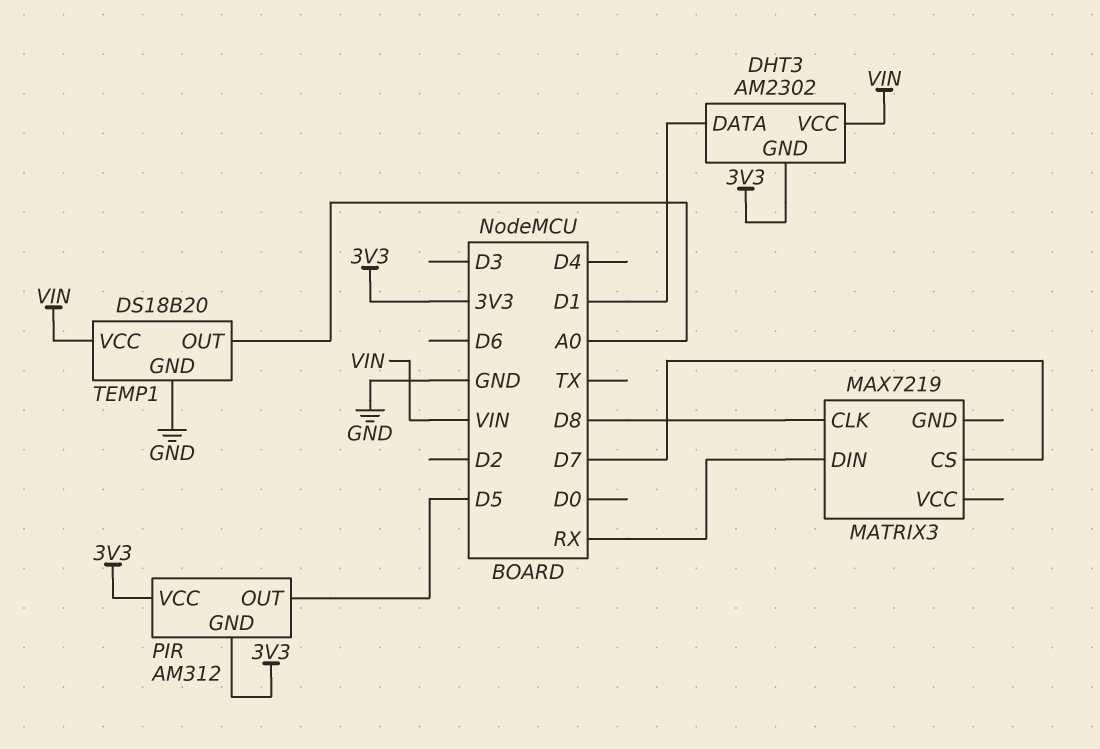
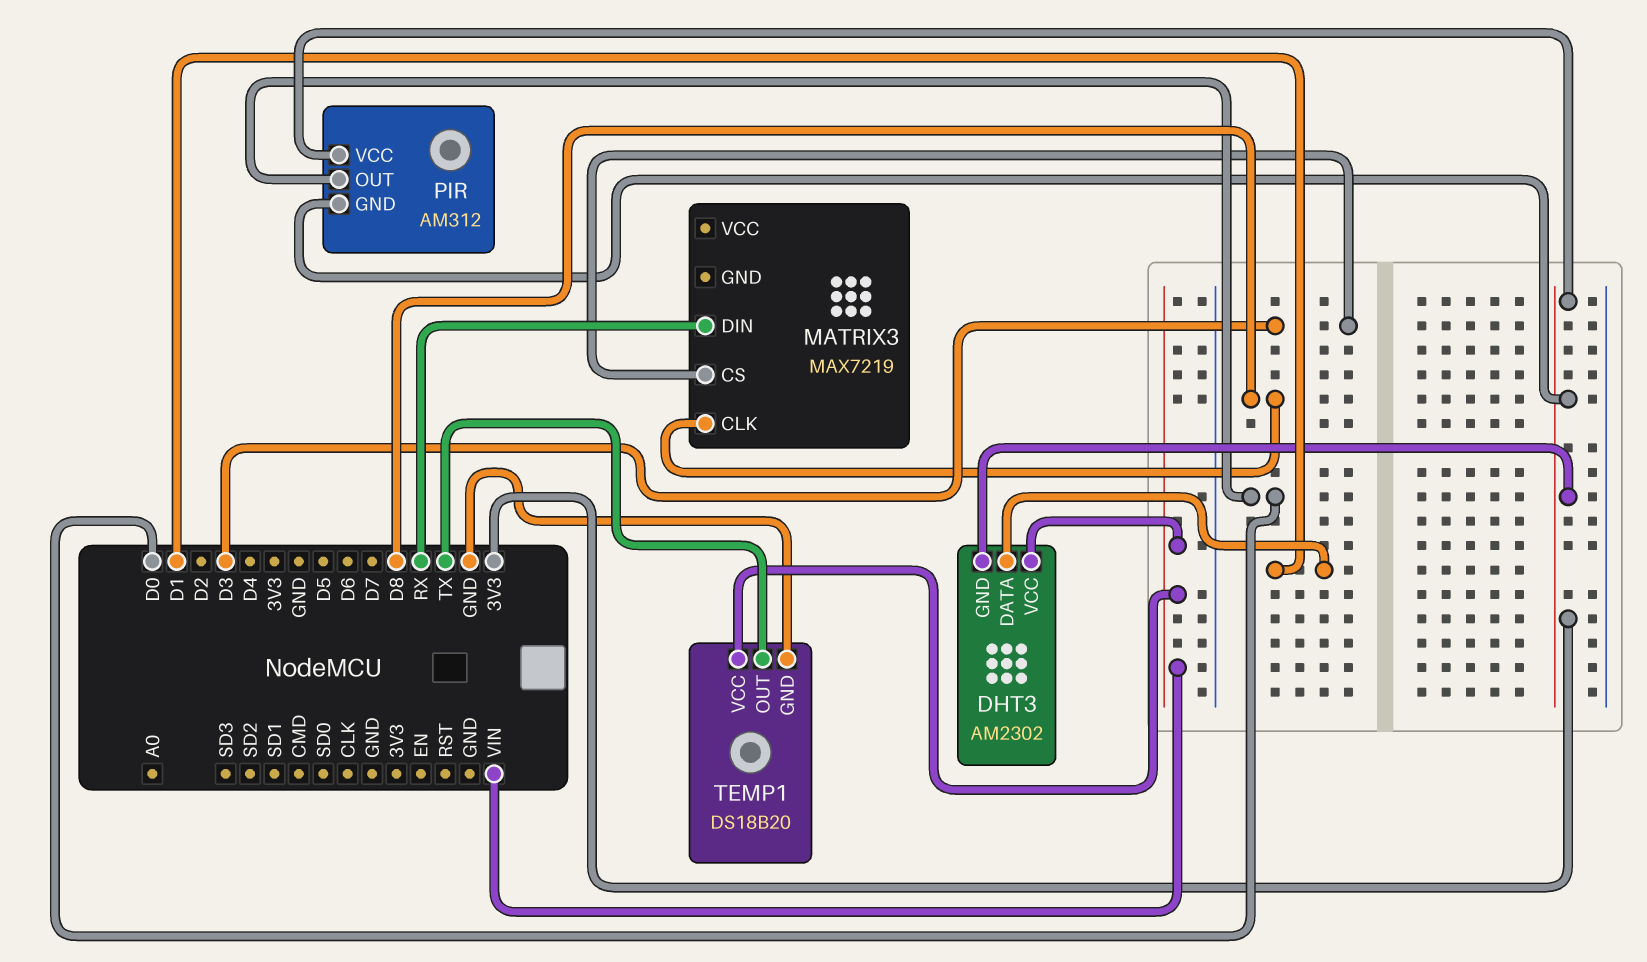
MATRIX3 pin CS: D7 -> D3
PIR pin OUT: D5 -> D0
TEMP1 pin OUT: A0 -> TX

